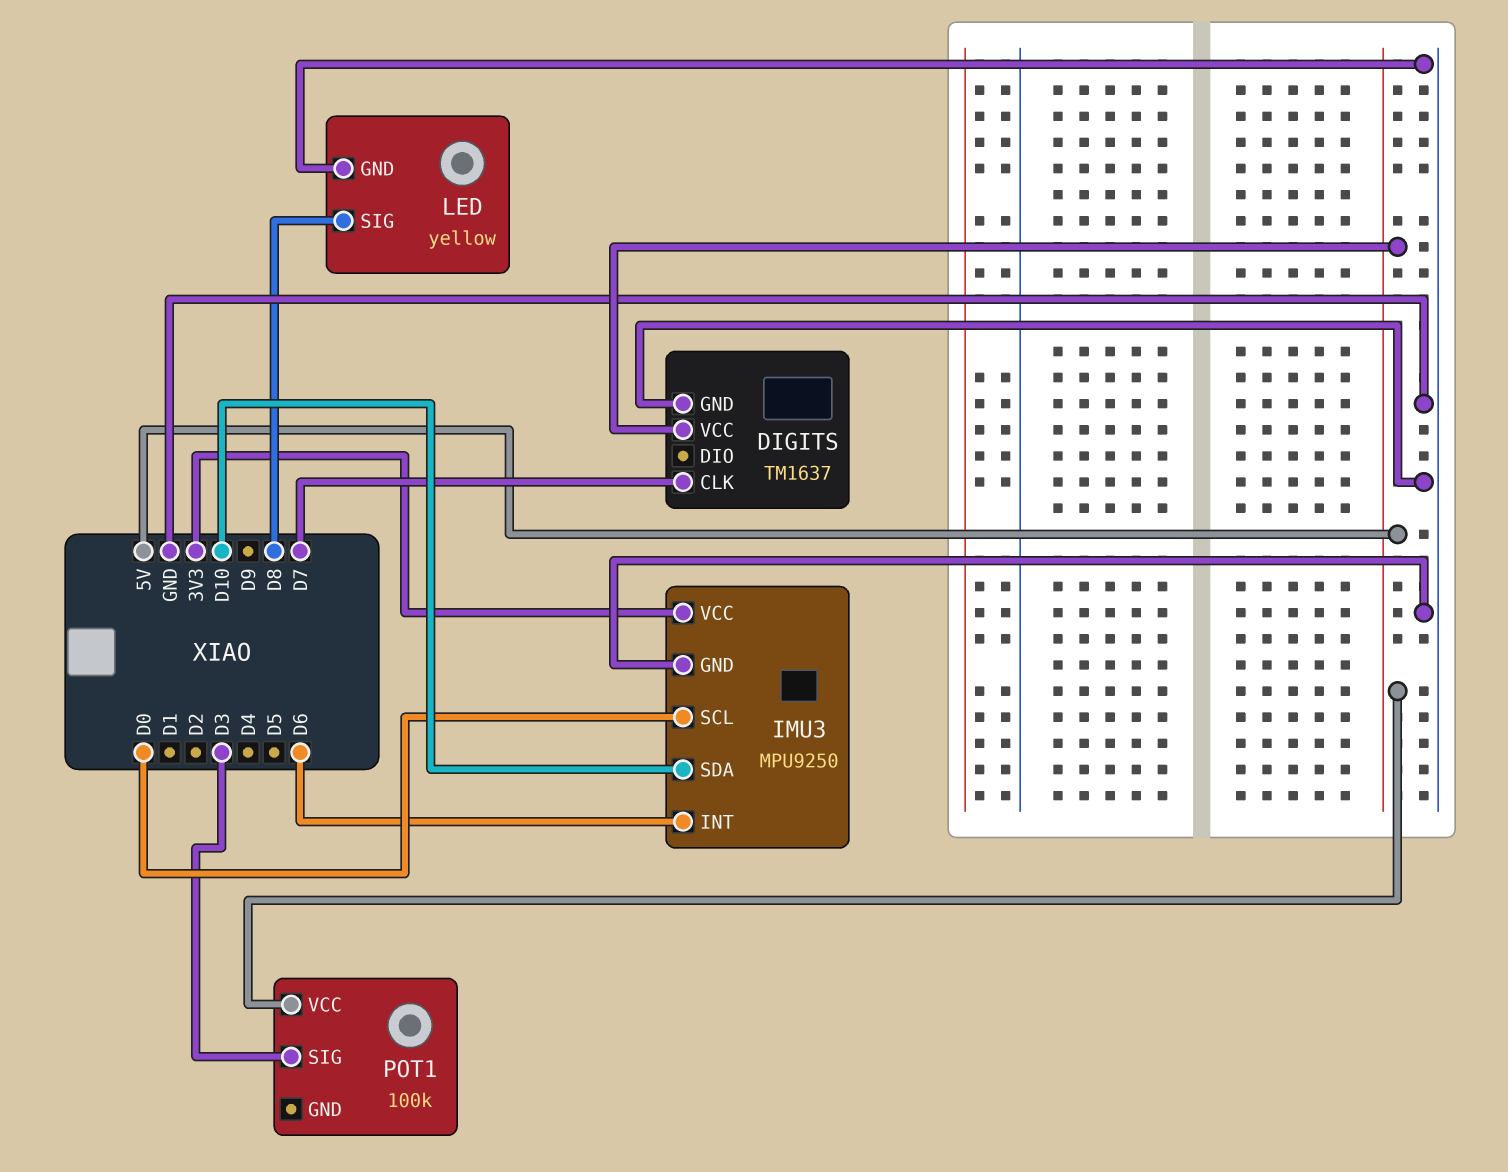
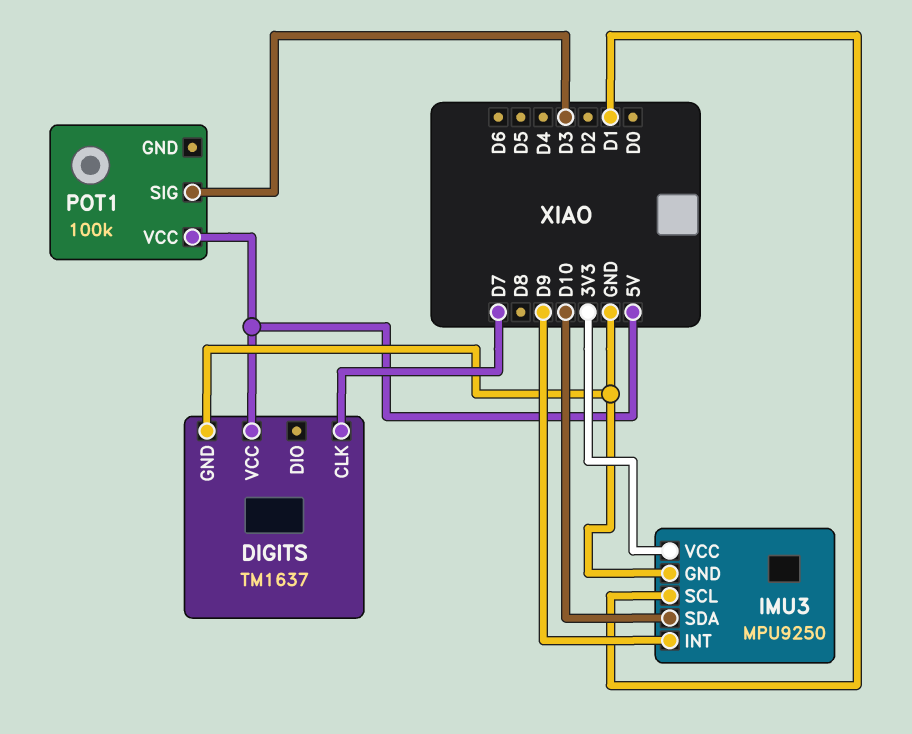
IMU3 pin INT: D6 -> D9
IMU3 pin SCL: D0 -> D1
LED: yellow -> none
LED pin GND: GND -> none
LED pin SIG: D8 -> none

